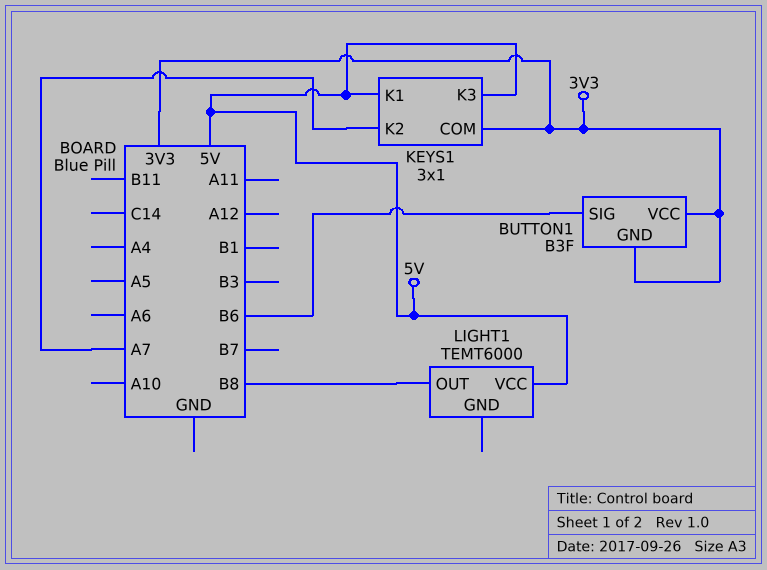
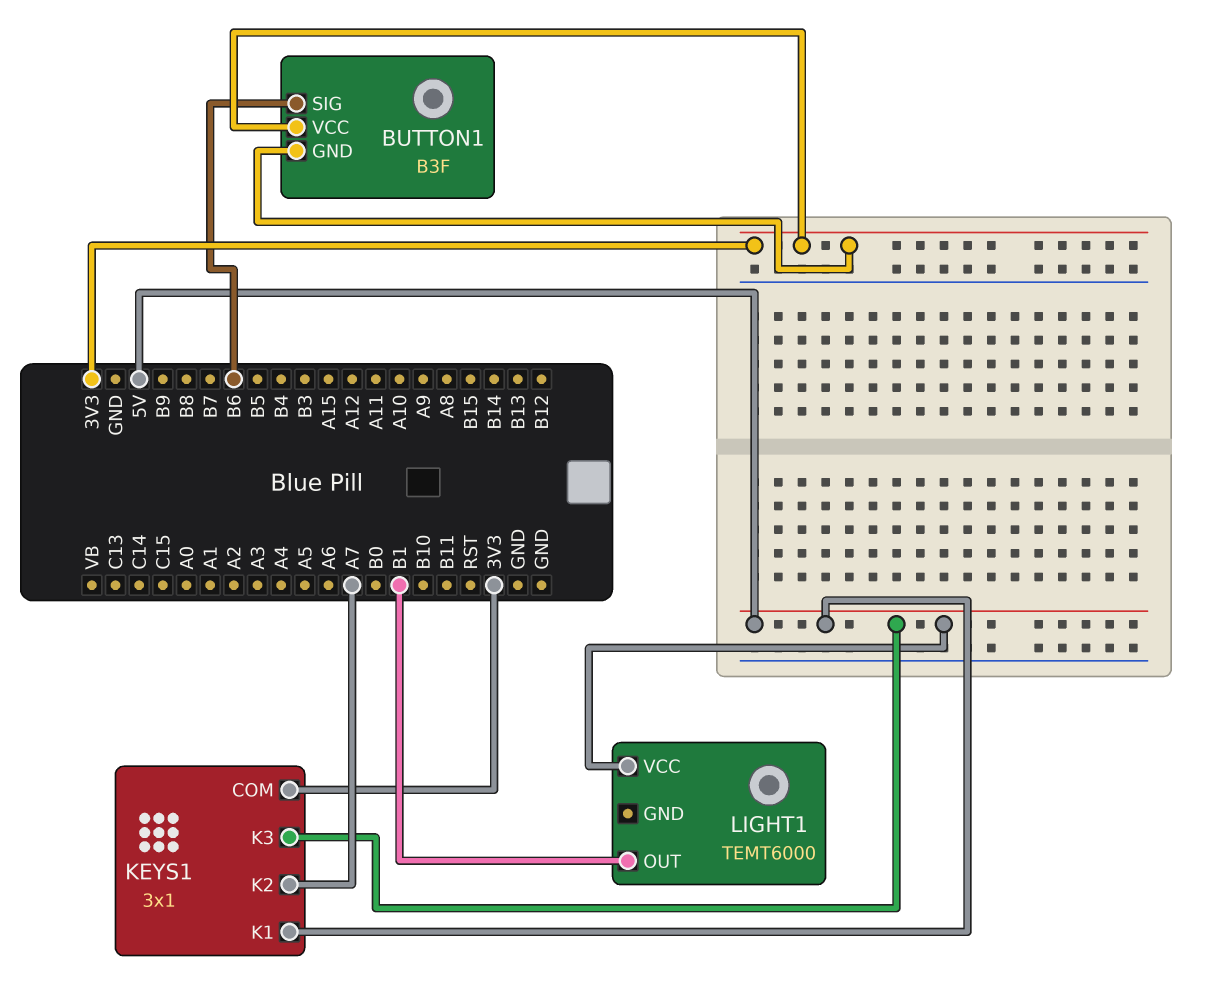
LIGHT1 pin OUT: B8 -> B1

